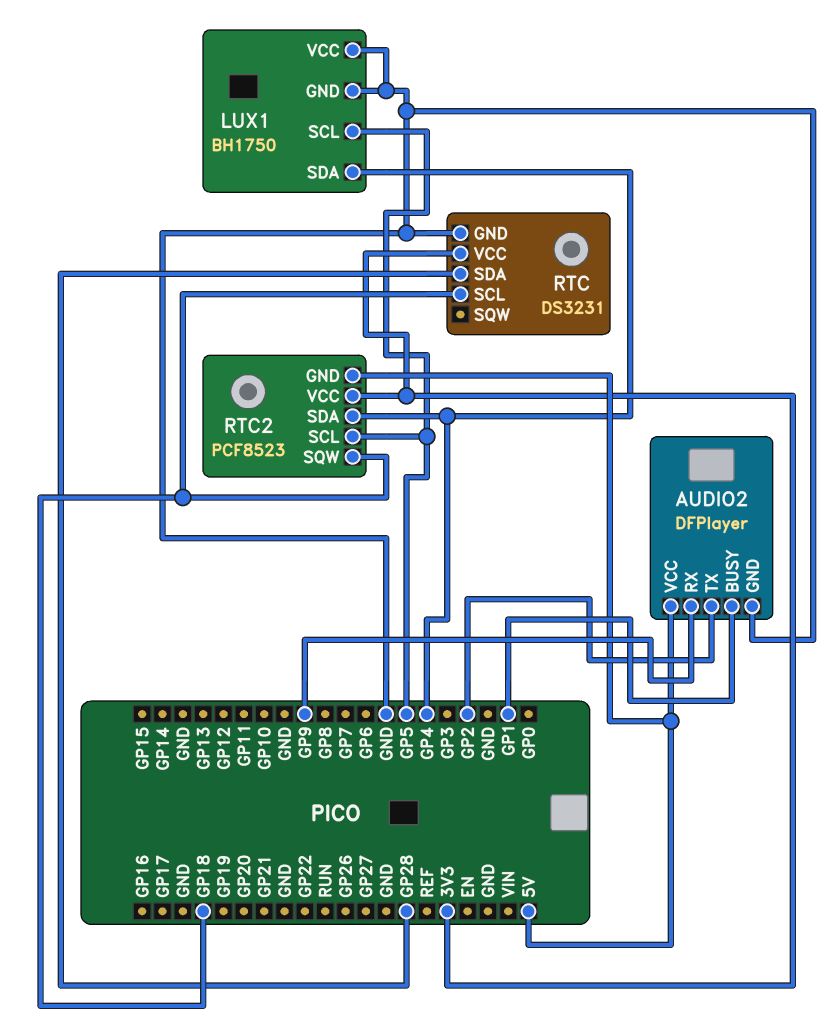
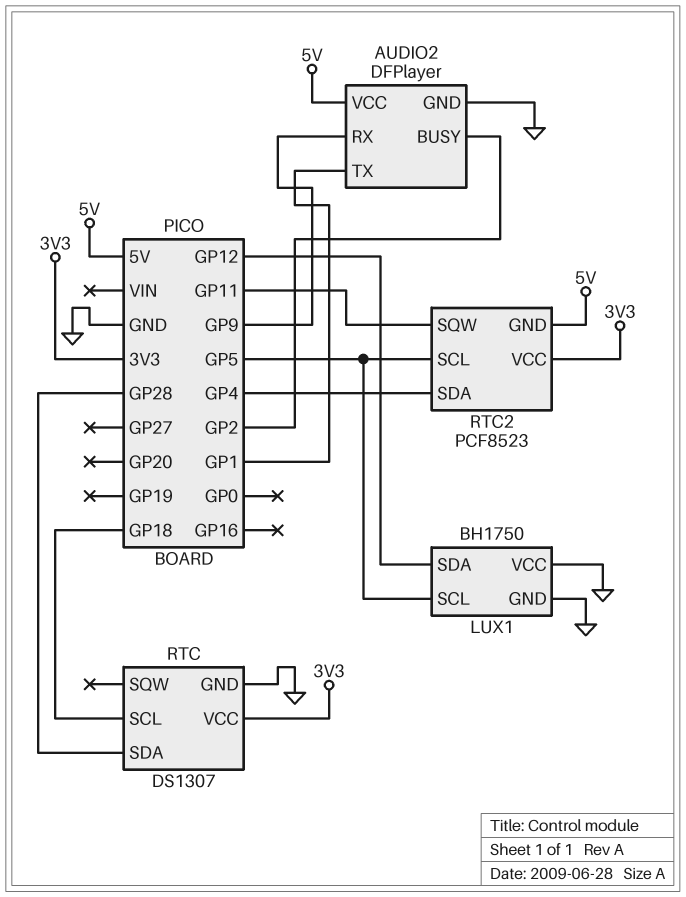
AUDIO2 pin BUSY: GP1 -> GP2
AUDIO2 pin TX: GP2 -> GP1
LUX1 pin SDA: GP4 -> GP12
RTC: DS3231 -> DS1307
RTC2 pin SQW: GP18 -> GP11

